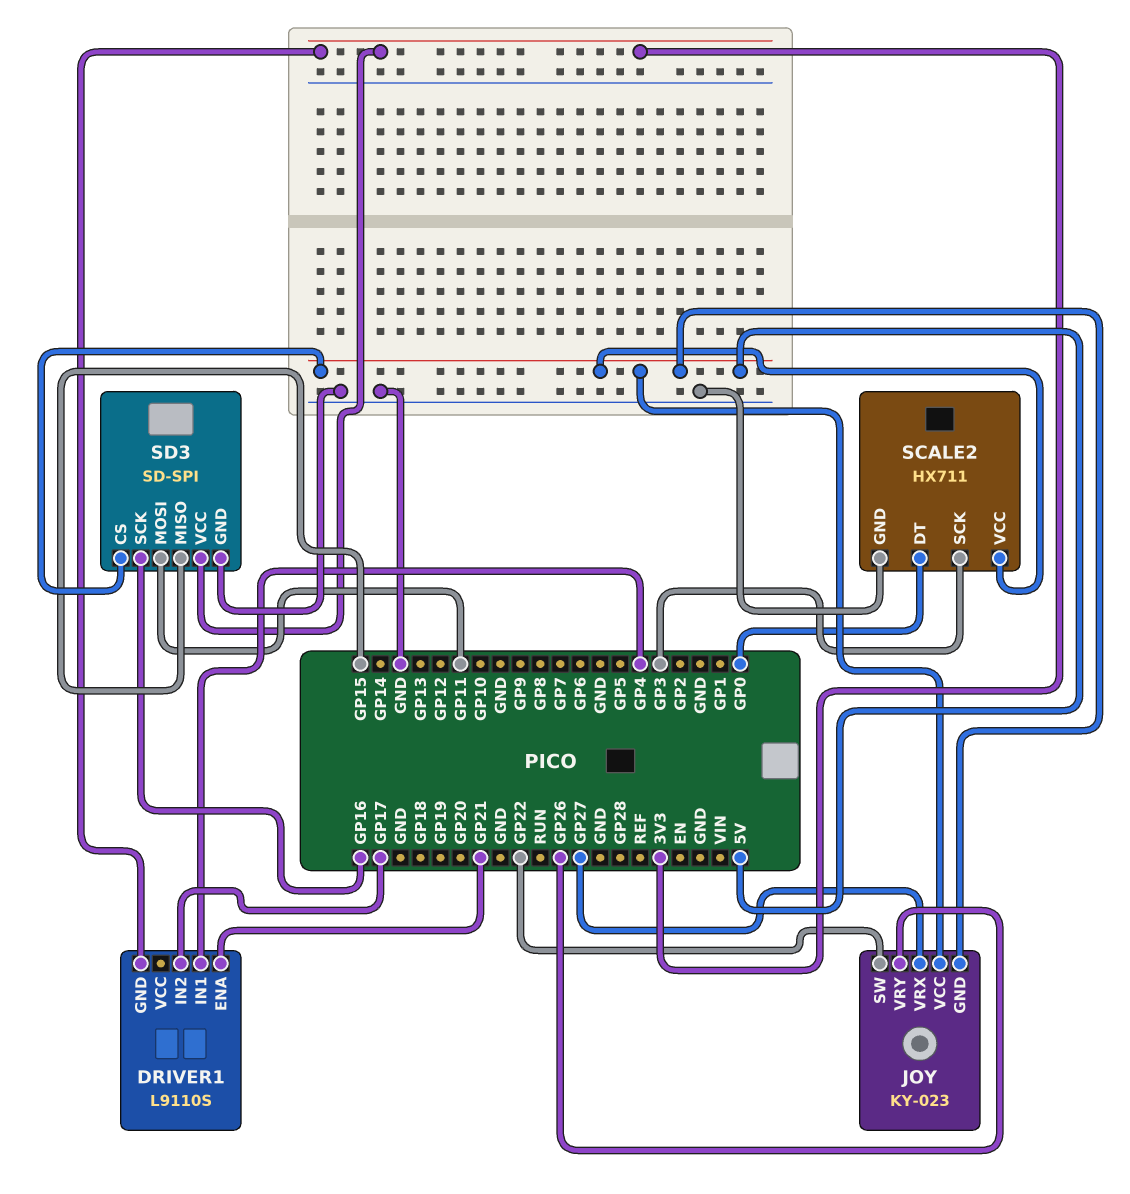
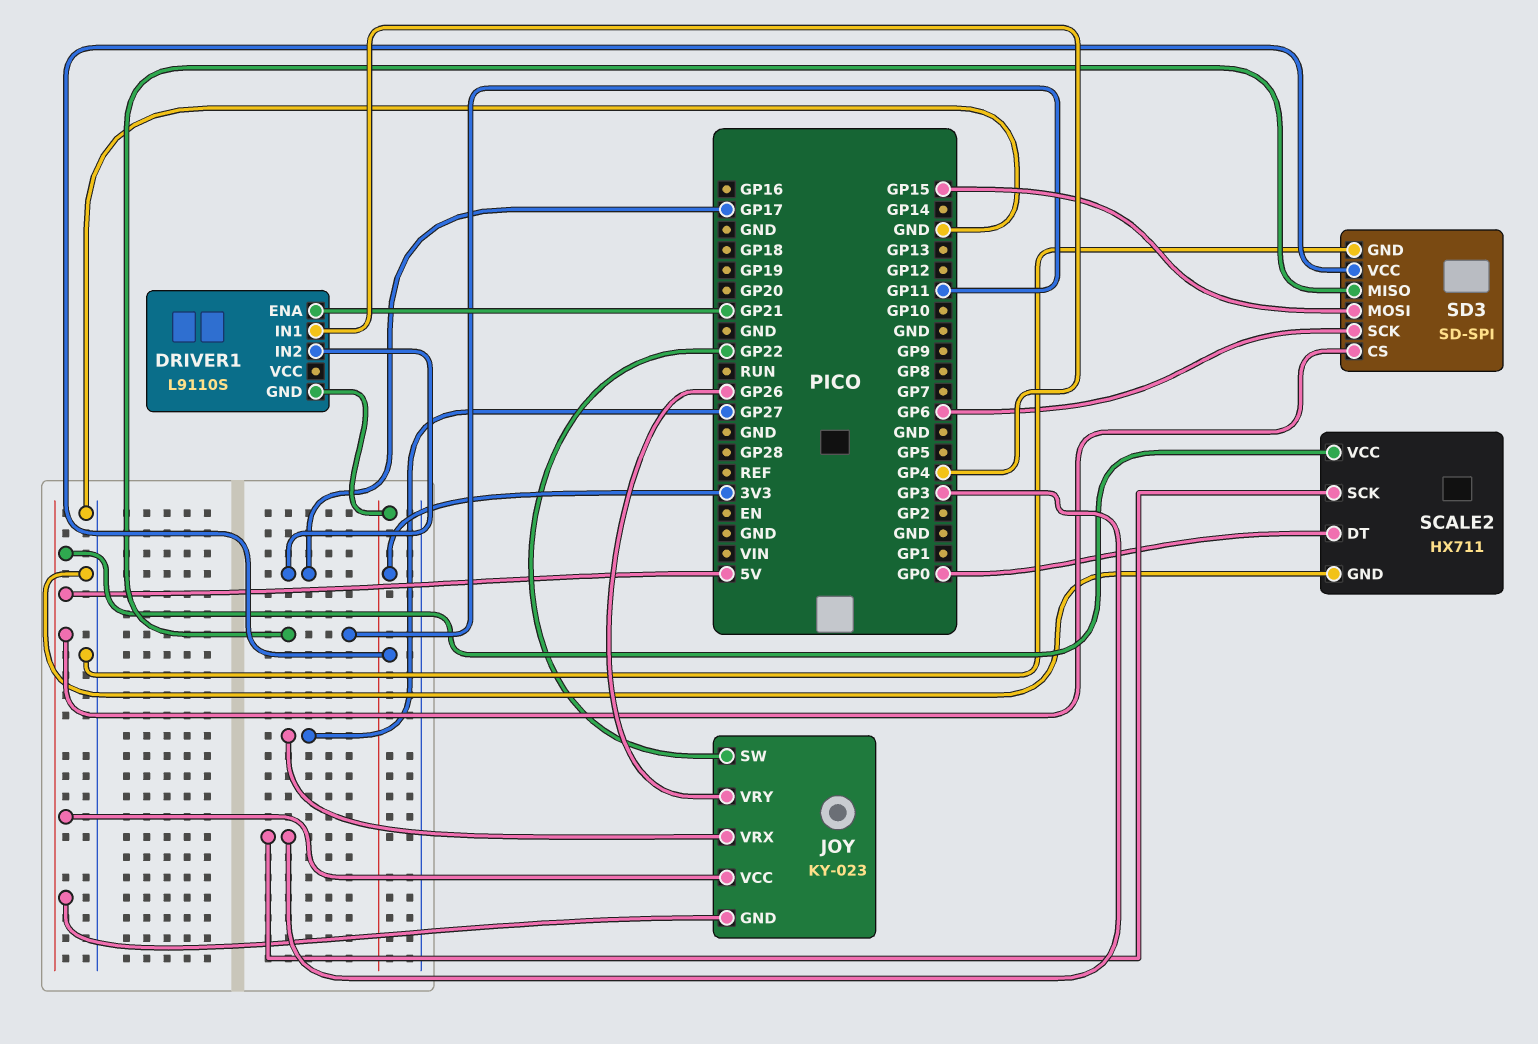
SD3 pin MISO: GP15 -> GP11
SD3 pin MOSI: GP11 -> GP15
SD3 pin SCK: GP16 -> GP6

